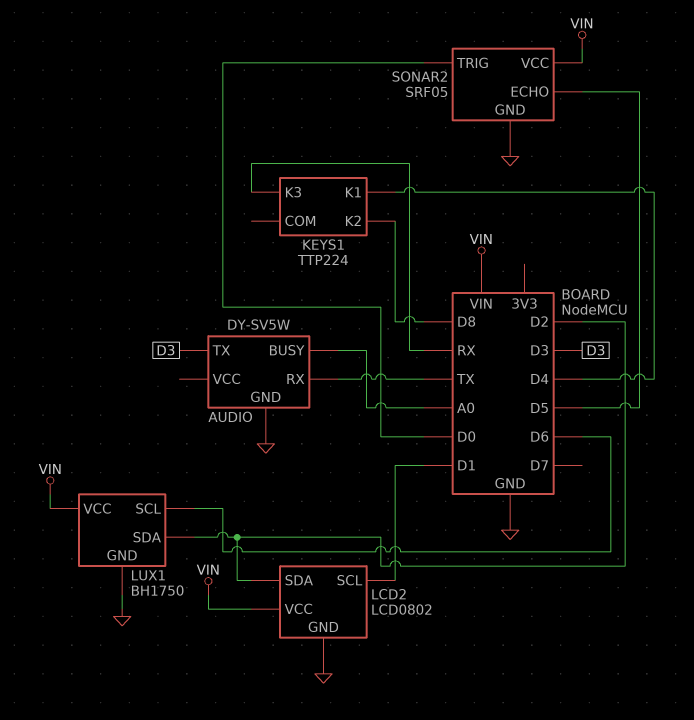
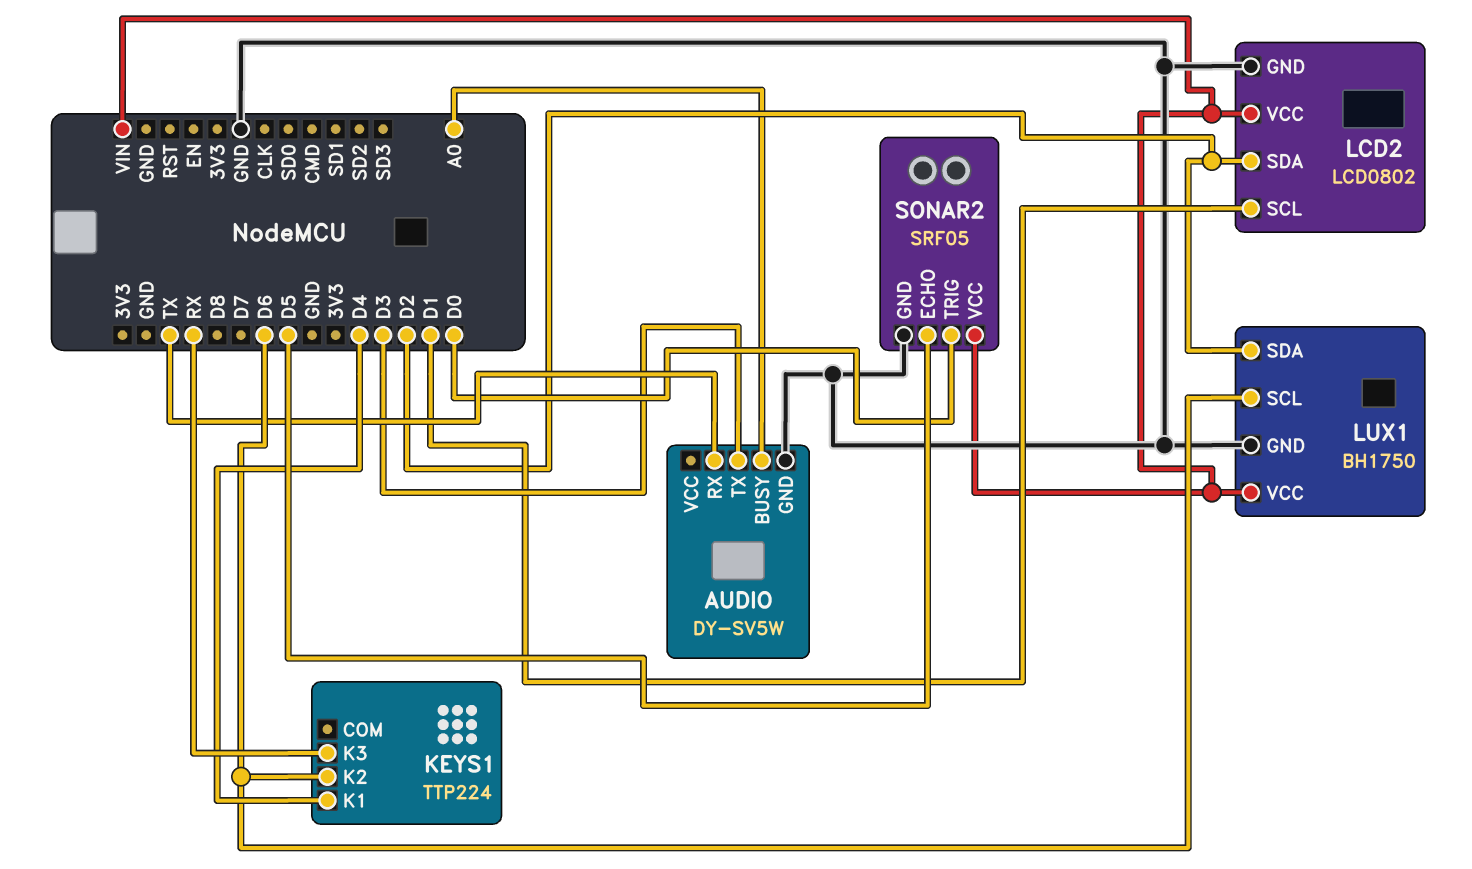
KEYS1 pin K2: D8 -> D6

